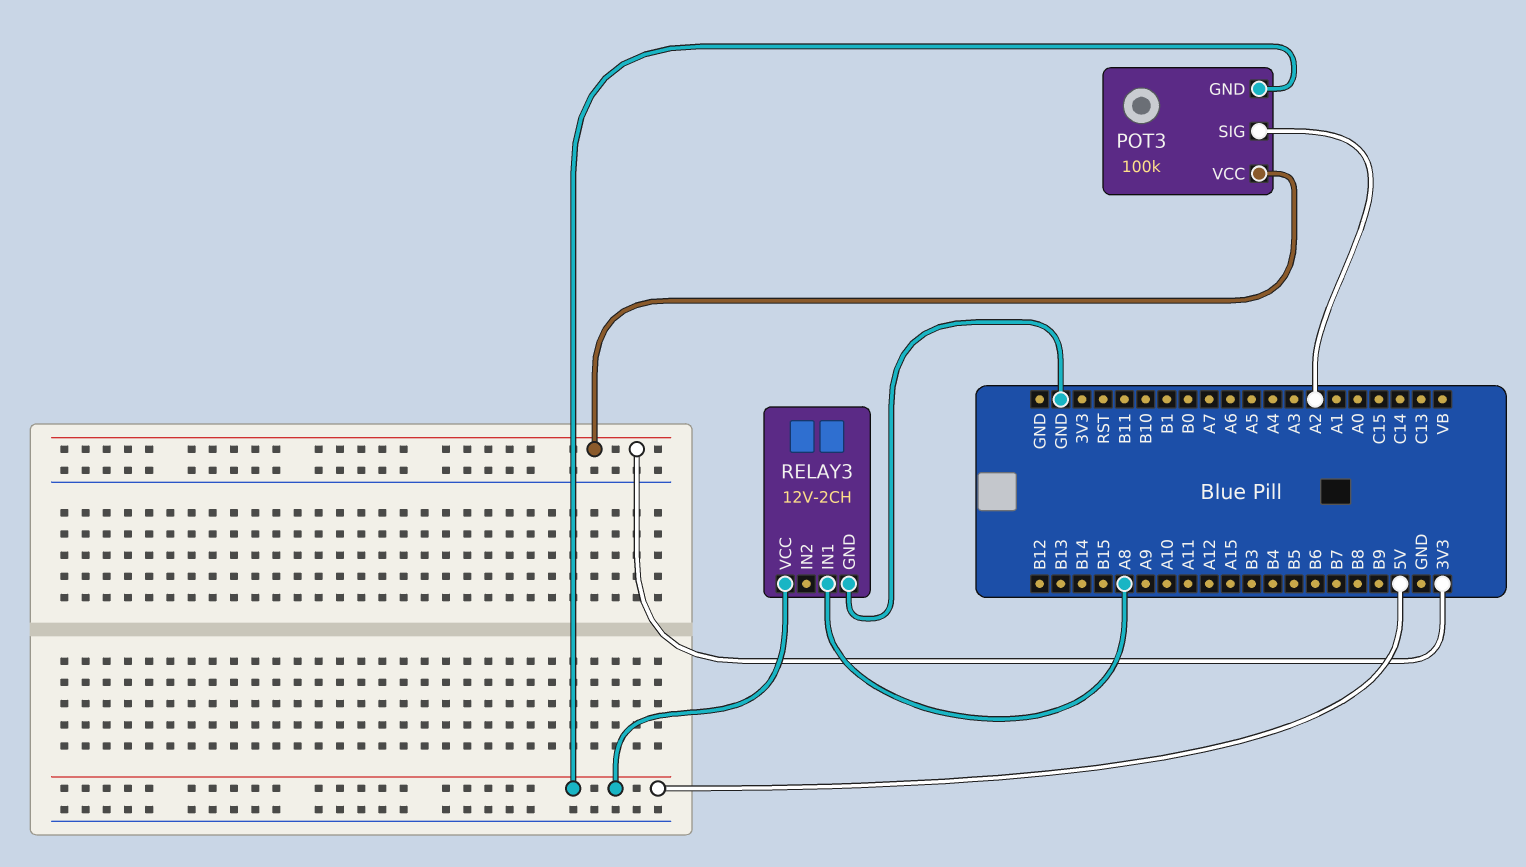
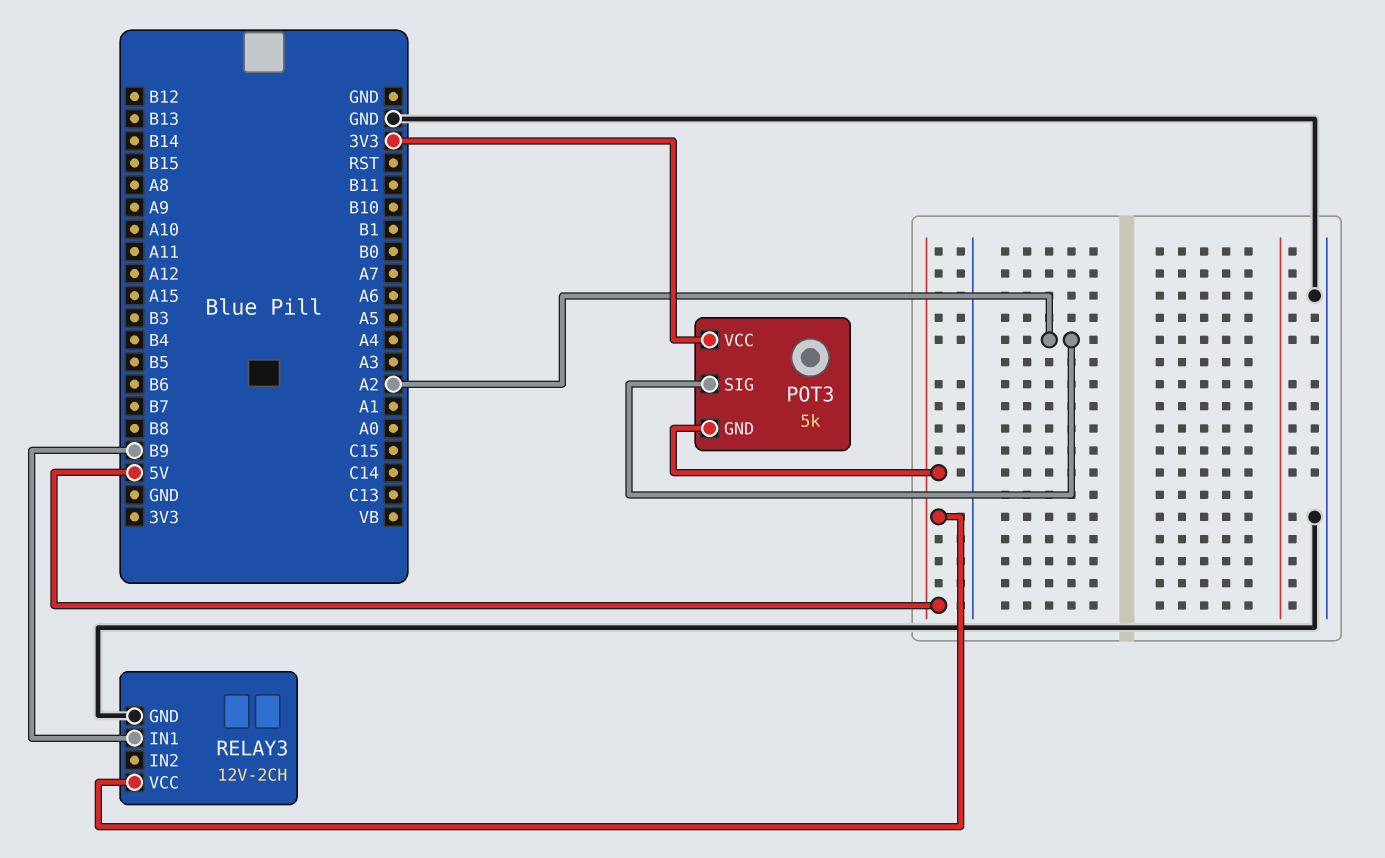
POT3: 100k -> 5k
RELAY3 pin IN1: A8 -> B9

